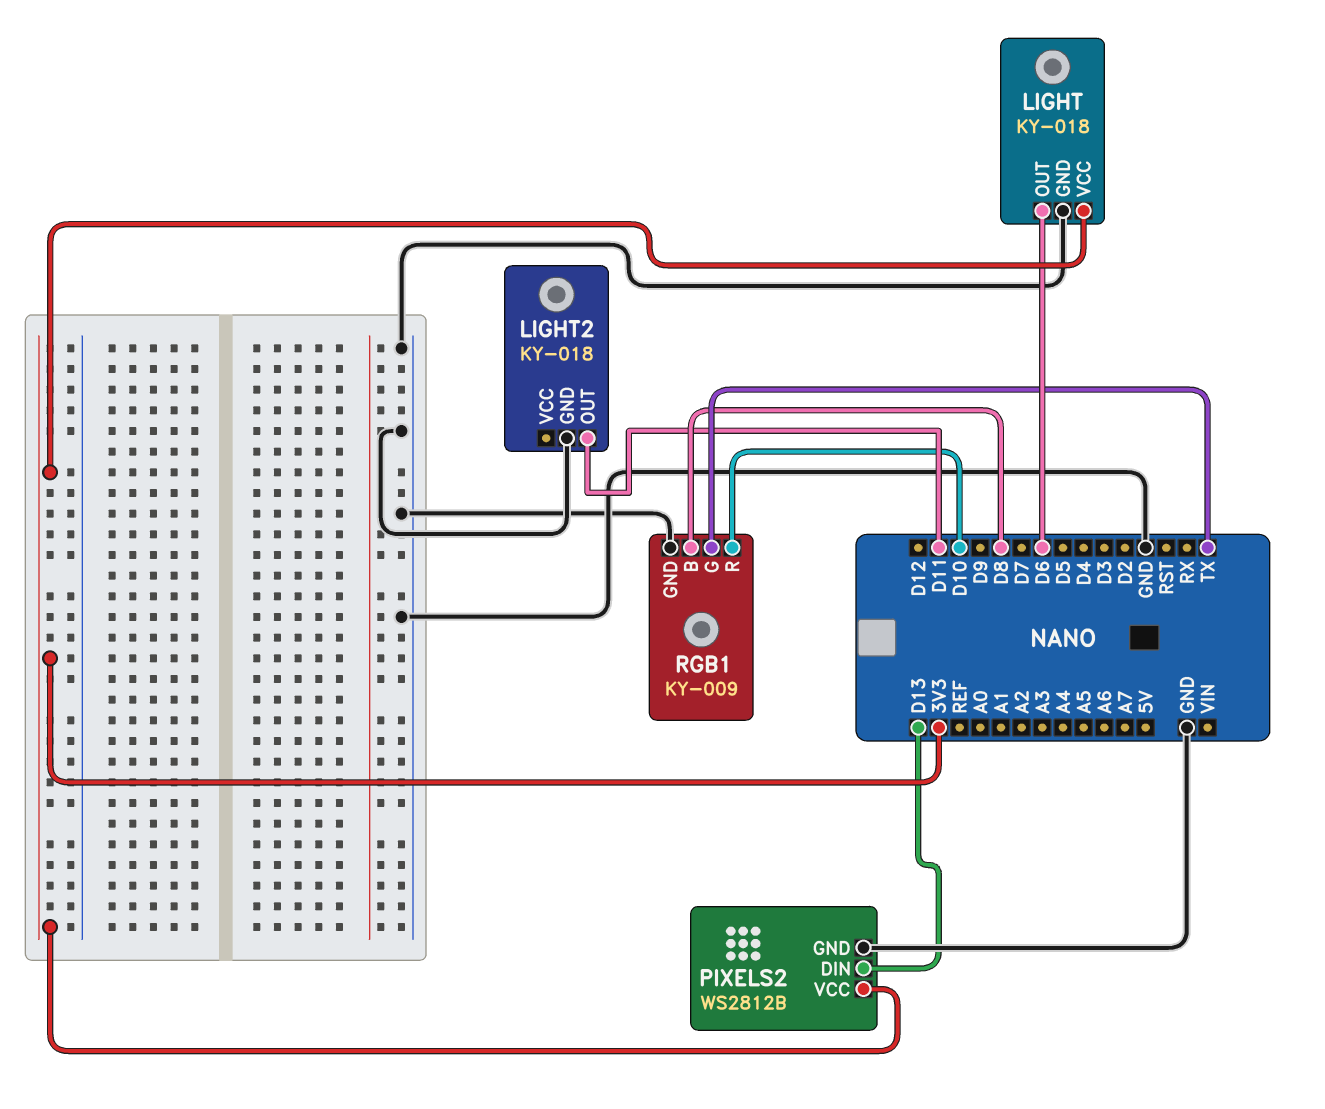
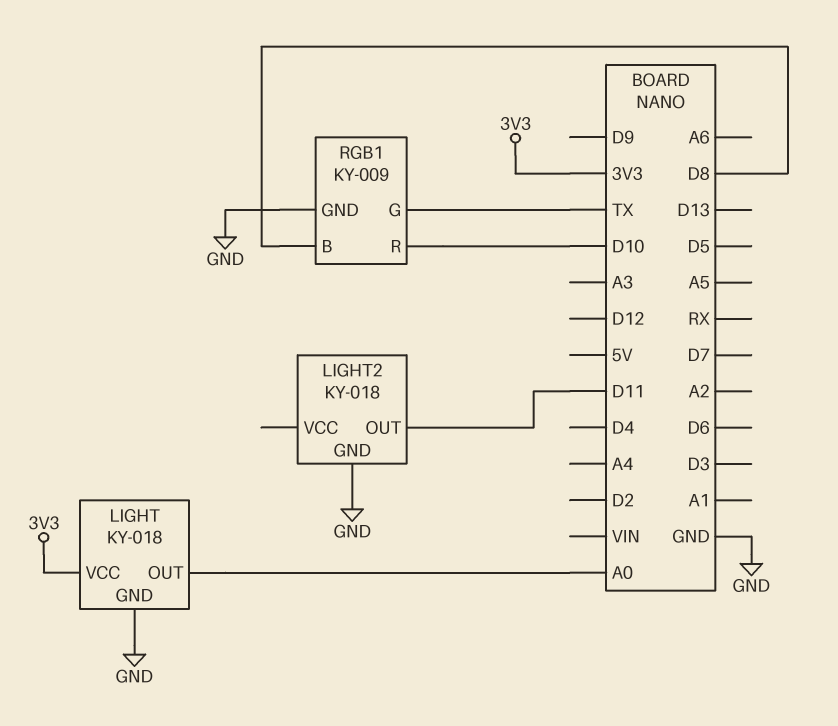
LIGHT pin OUT: D6 -> A0
PIXELS2: WS2812B -> none
PIXELS2 pin DIN: D13 -> none
PIXELS2 pin GND: GND -> none
PIXELS2 pin VCC: 3V3 -> none

